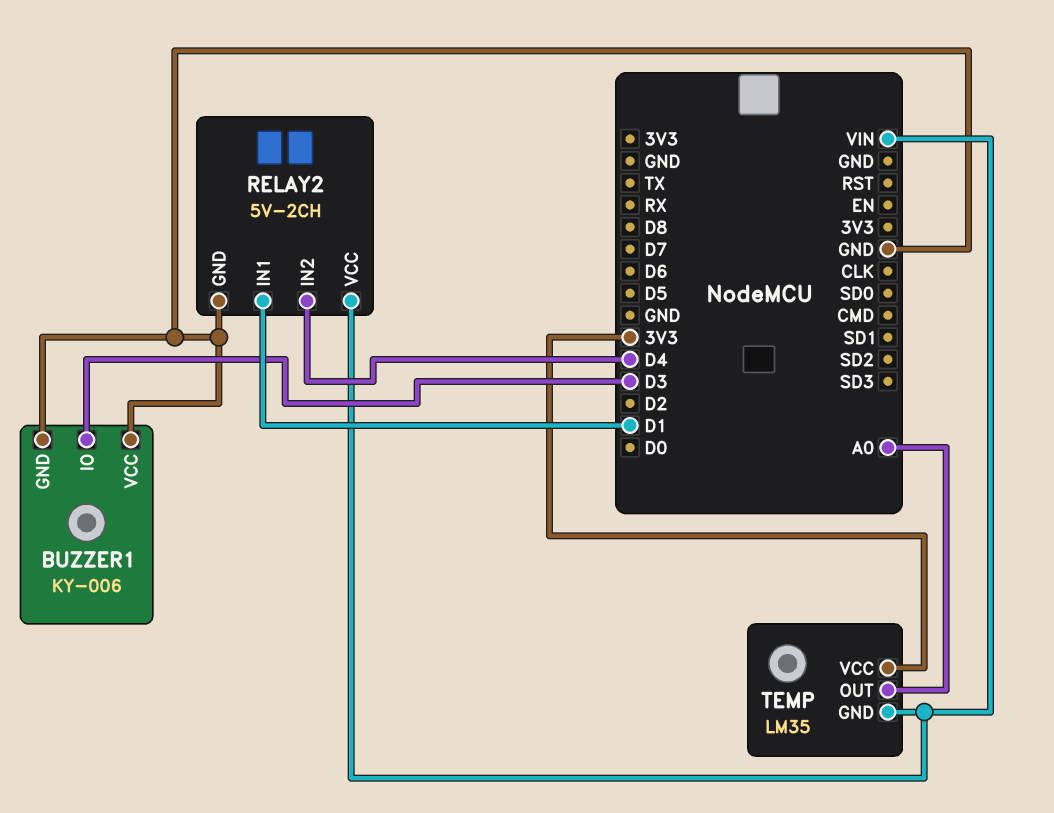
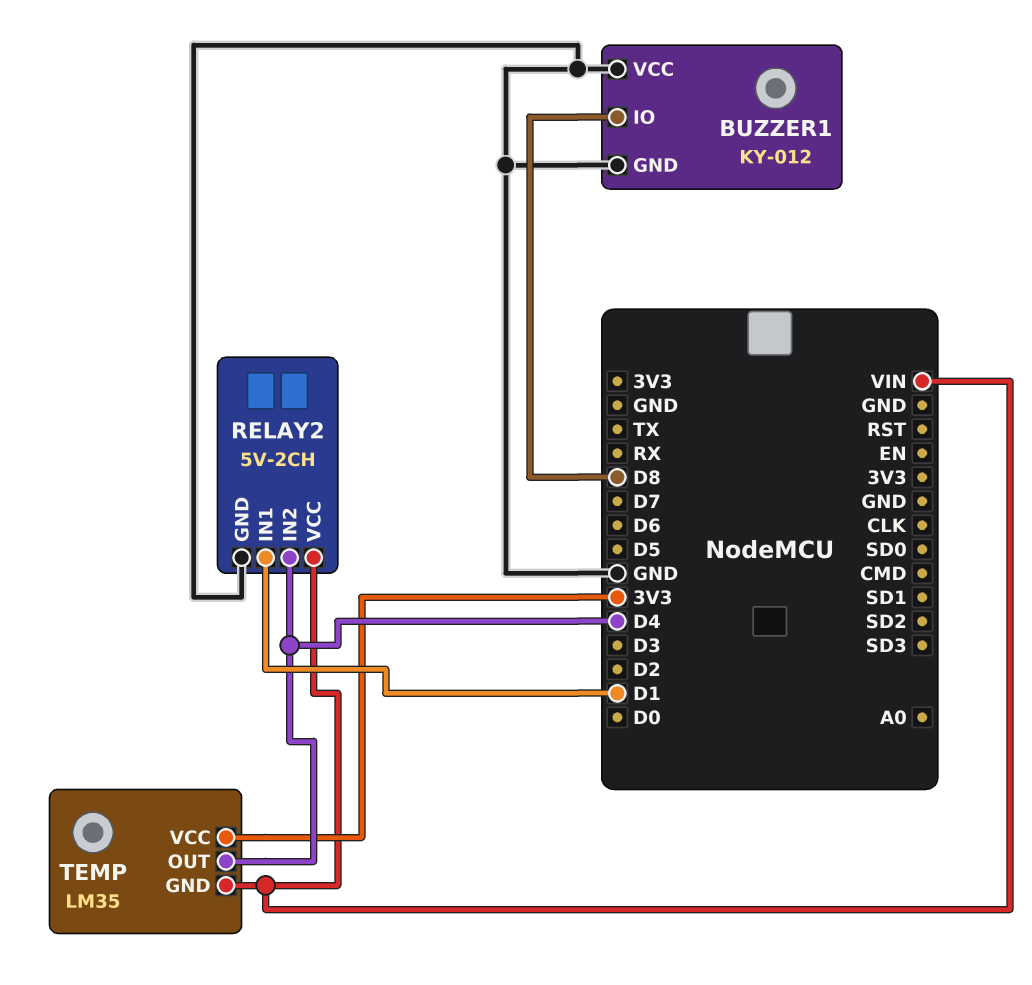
BUZZER1: KY-006 -> KY-012
BUZZER1 pin IO: D3 -> D8
TEMP pin OUT: A0 -> D4

